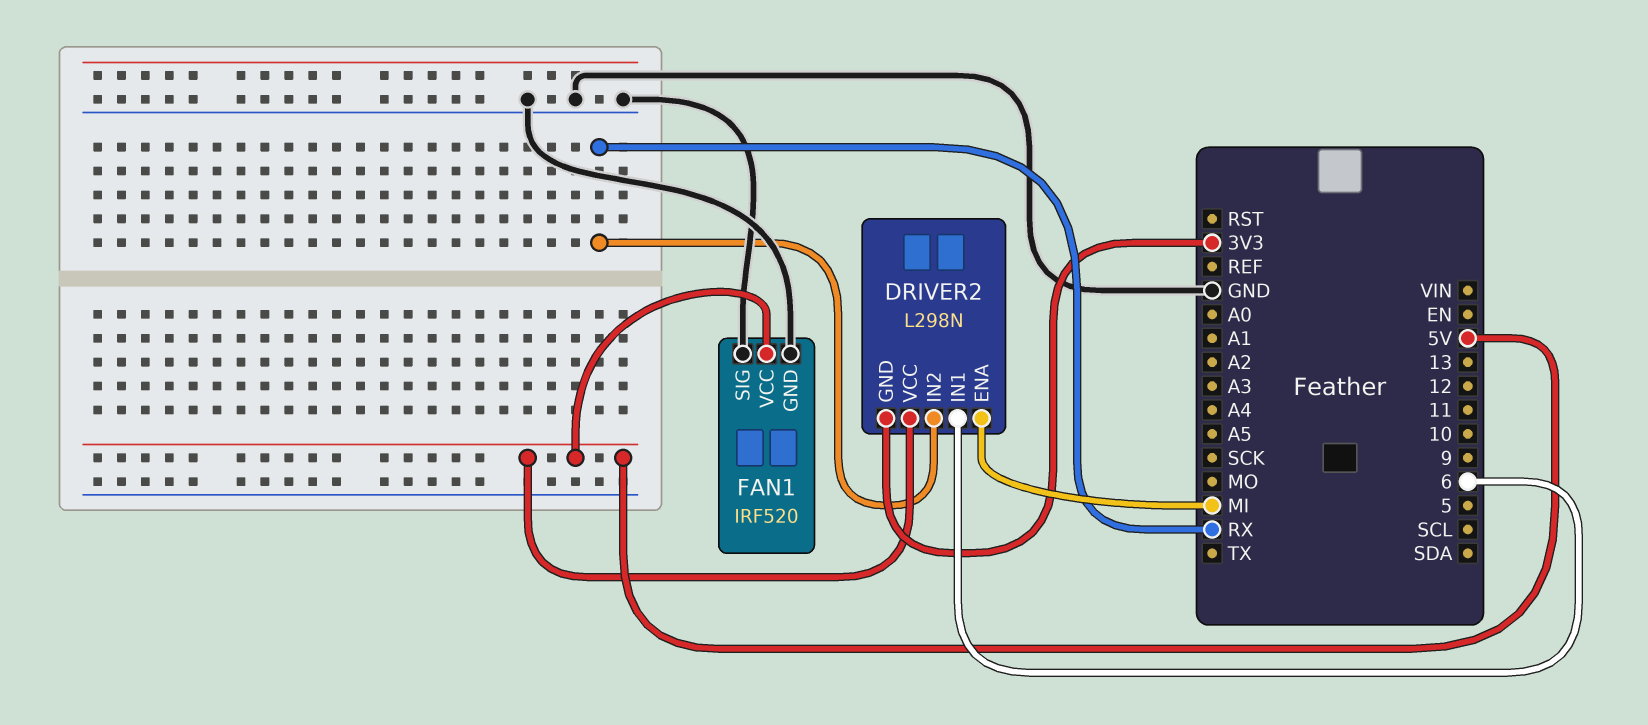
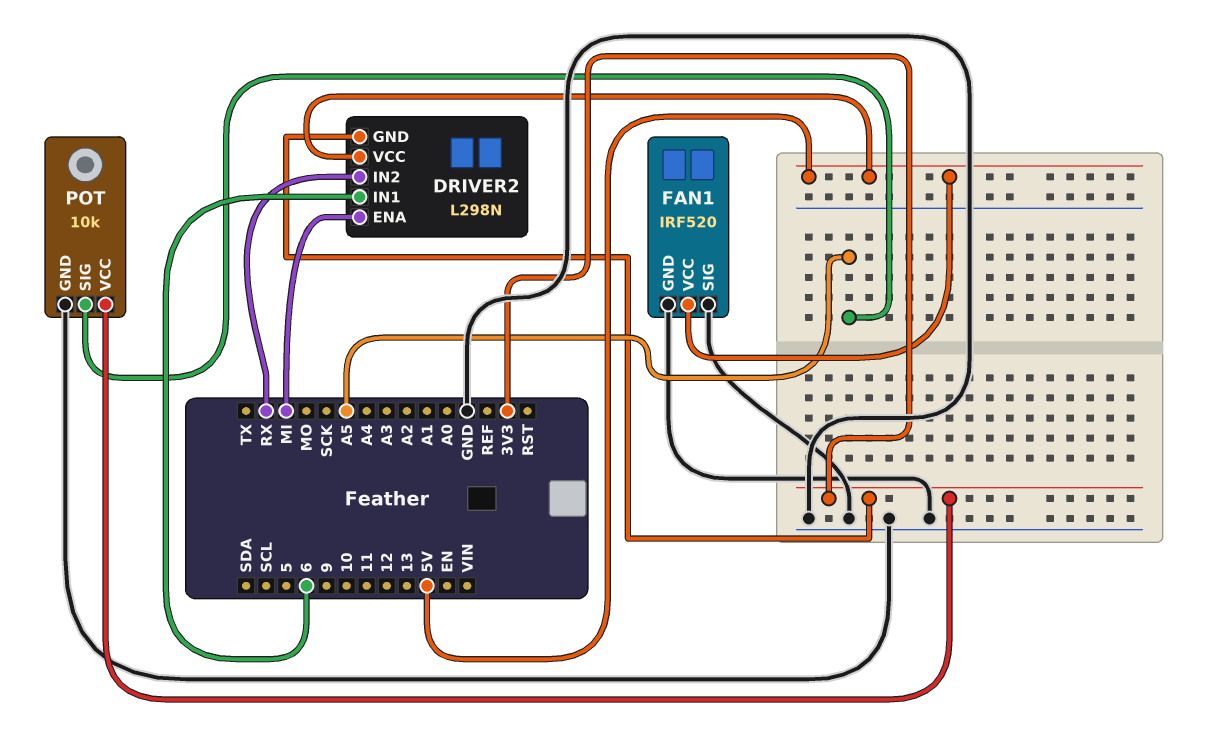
POT: none -> 10k
POT pin GND: none -> GND
POT pin SIG: none -> A5
POT pin VCC: none -> 3V3

